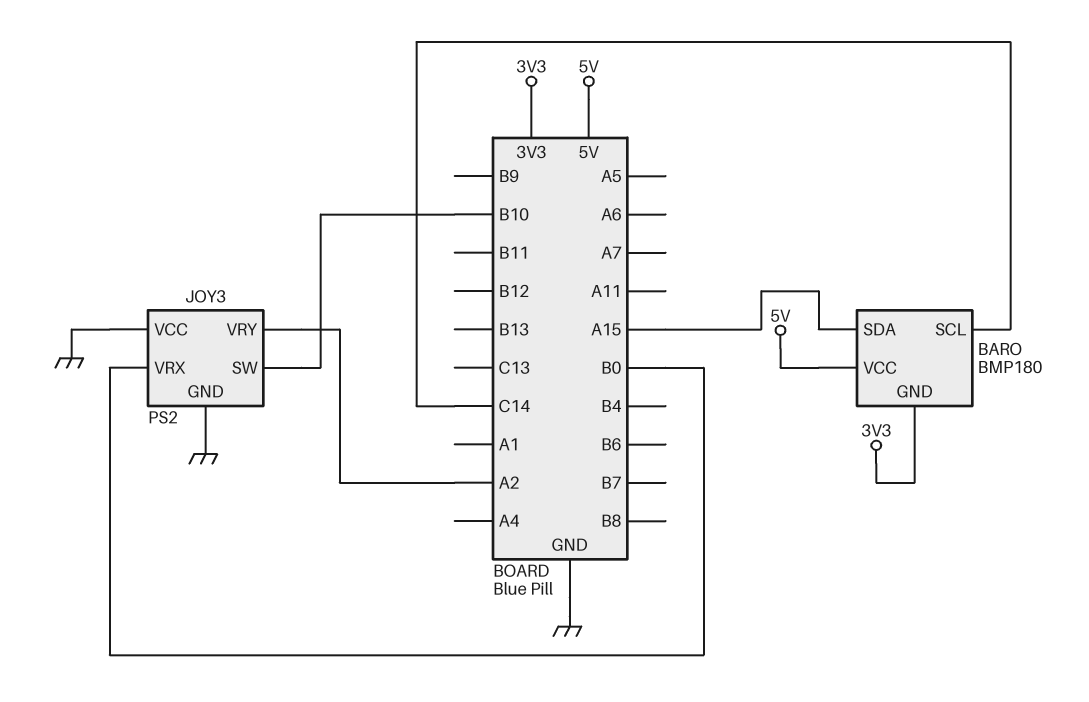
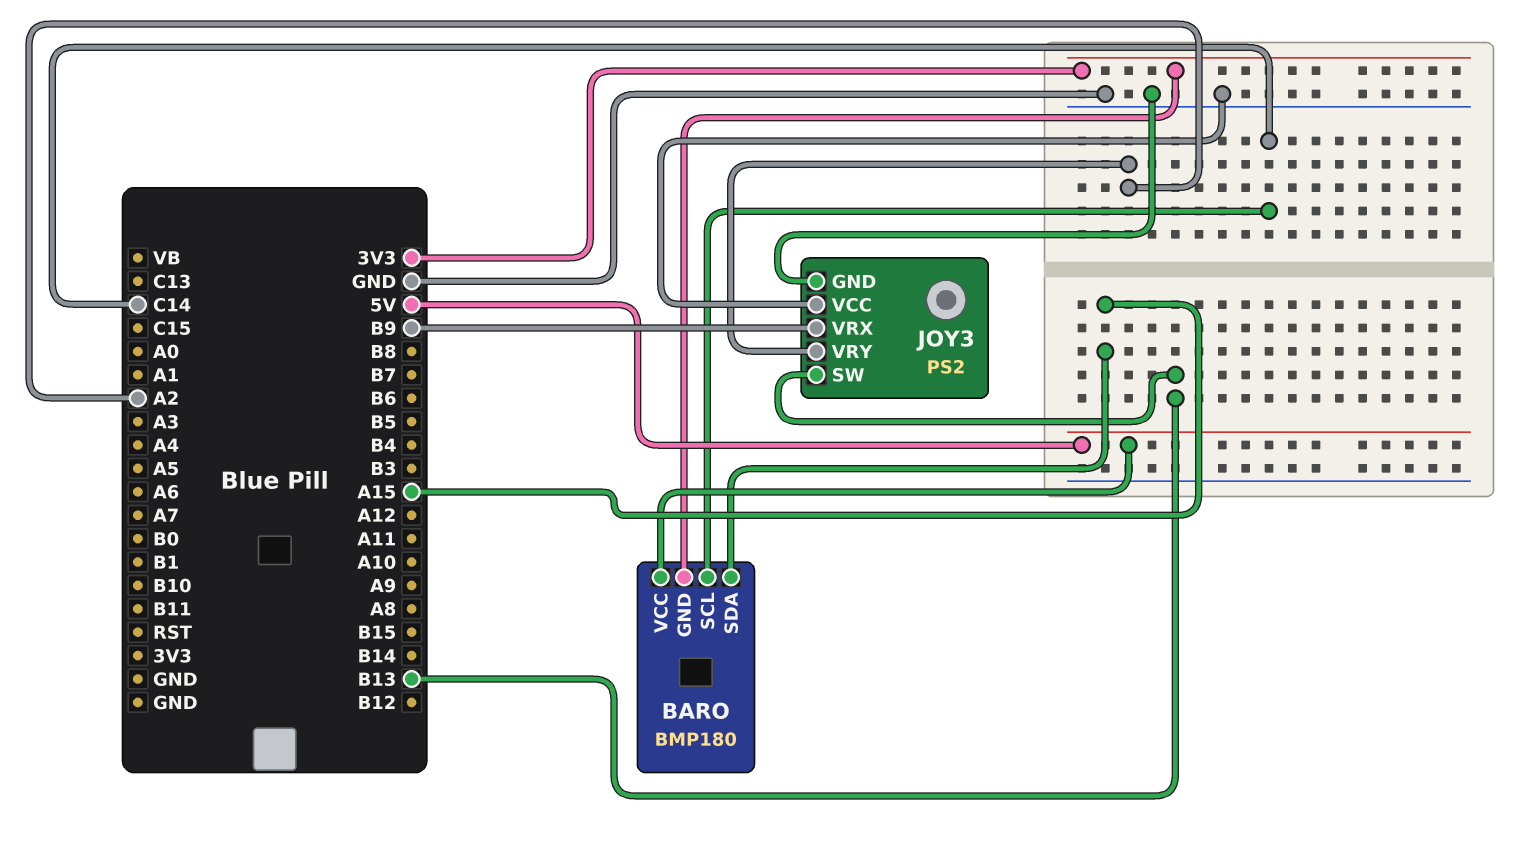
JOY3 pin SW: B10 -> B13
JOY3 pin VRX: B0 -> B9

